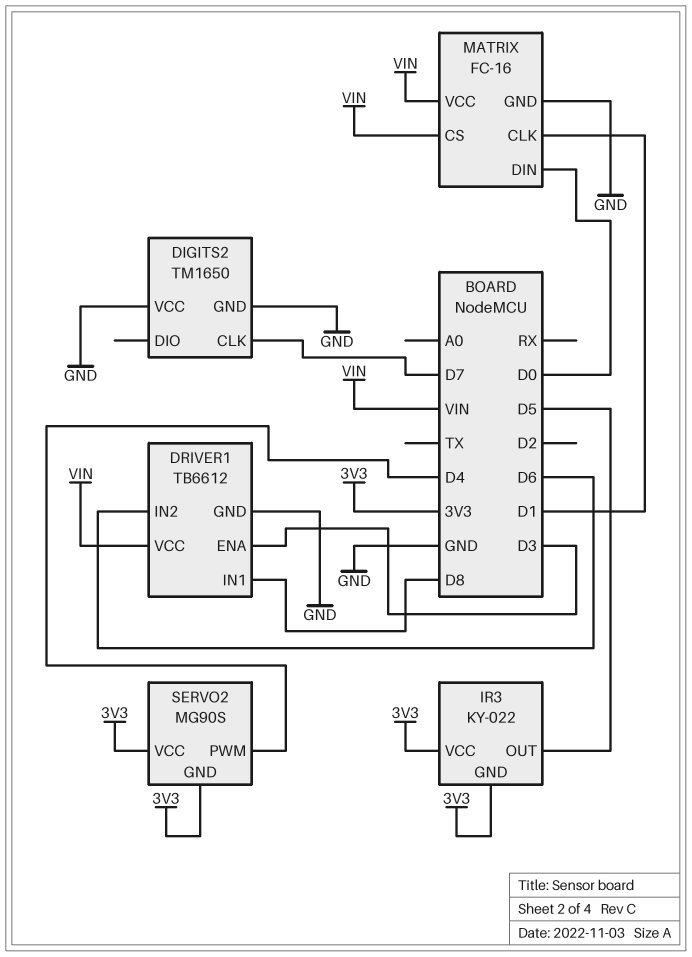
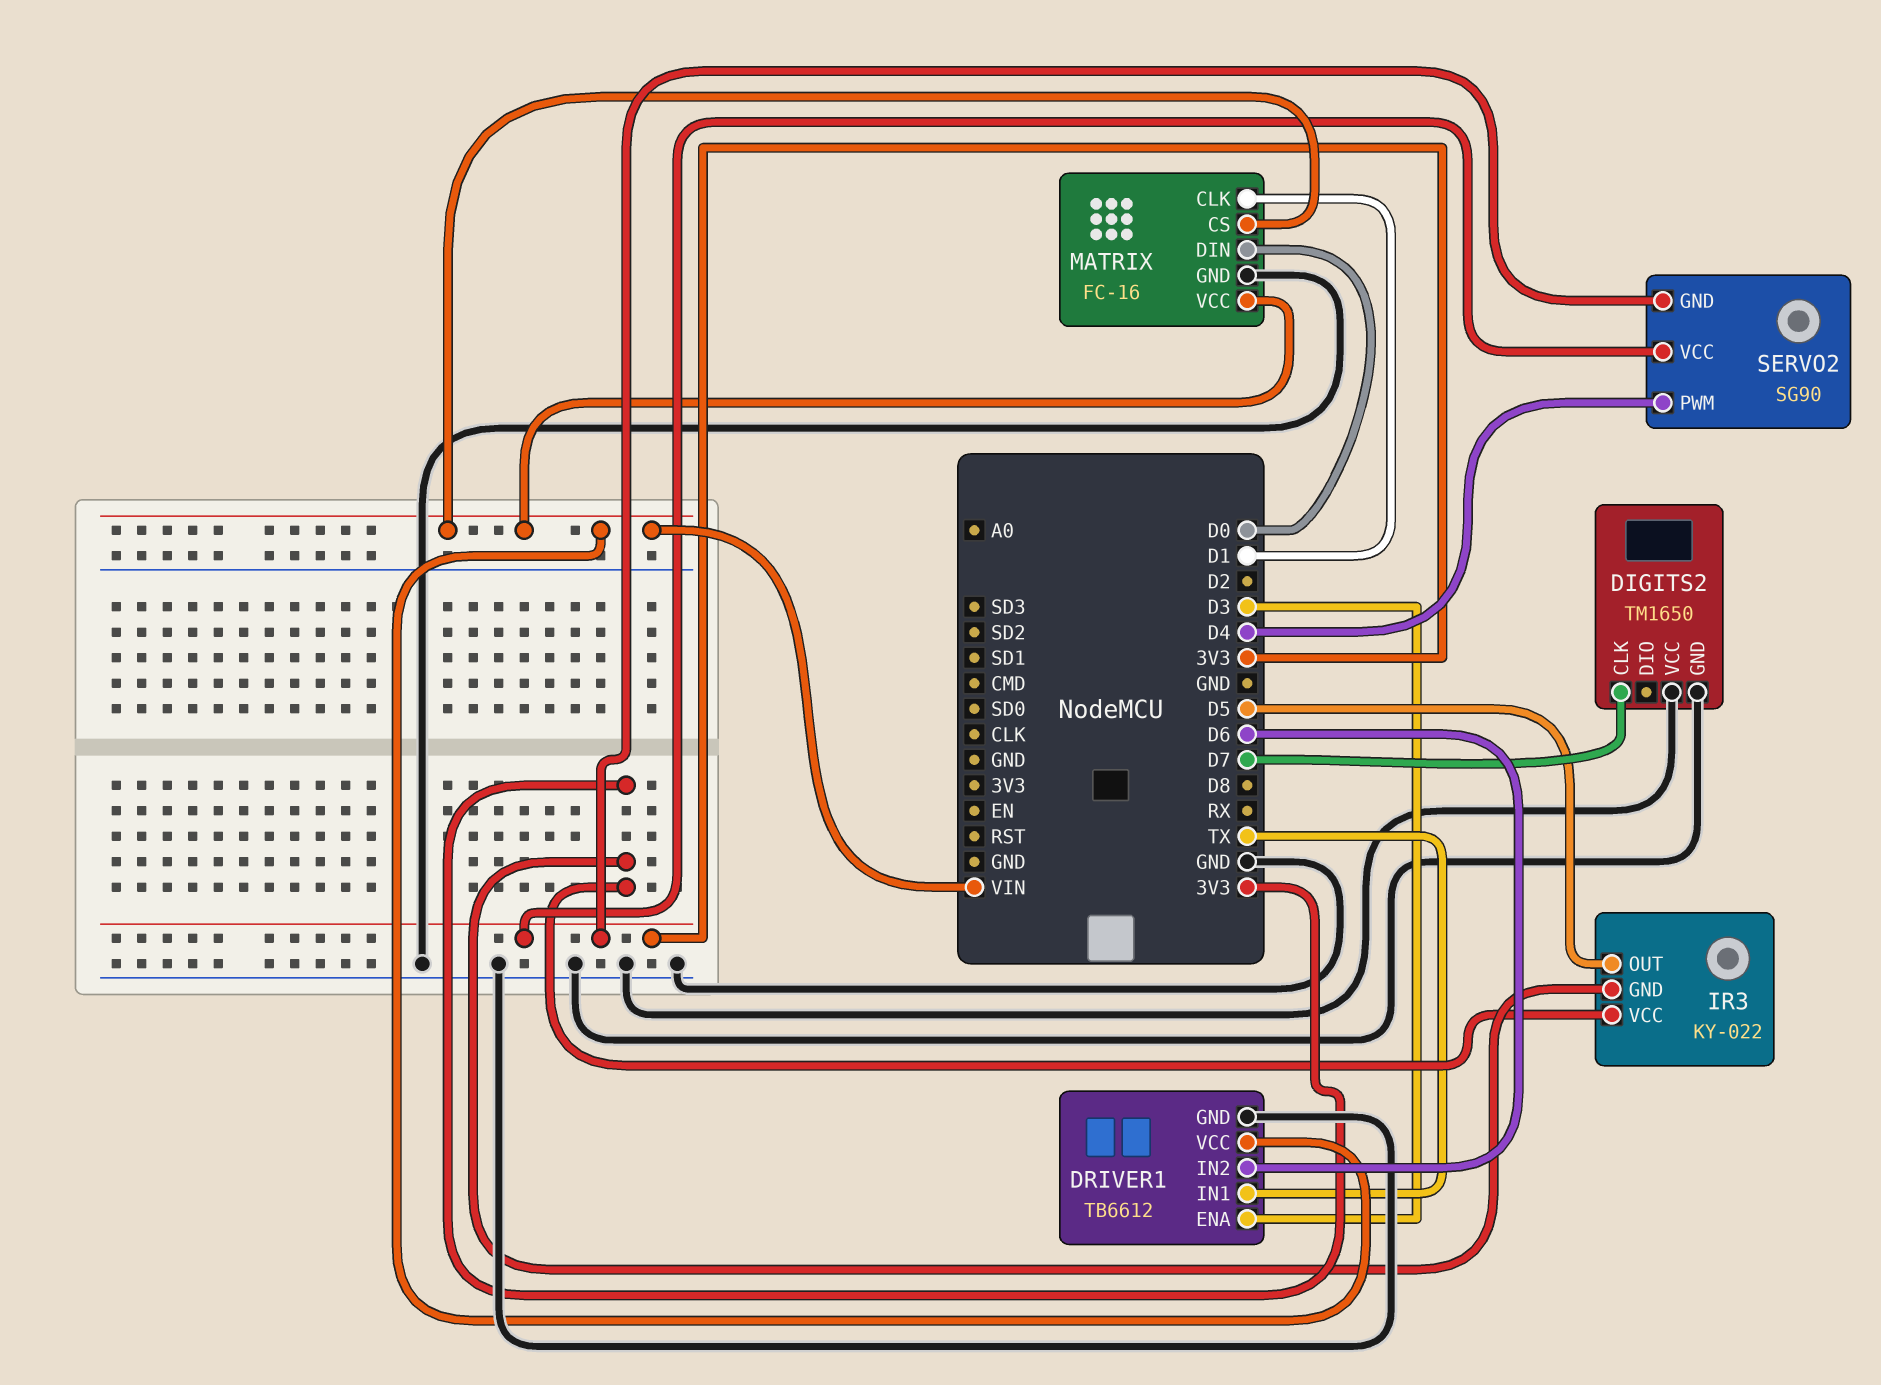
DRIVER1 pin IN1: D8 -> TX
SERVO2: MG90S -> SG90

